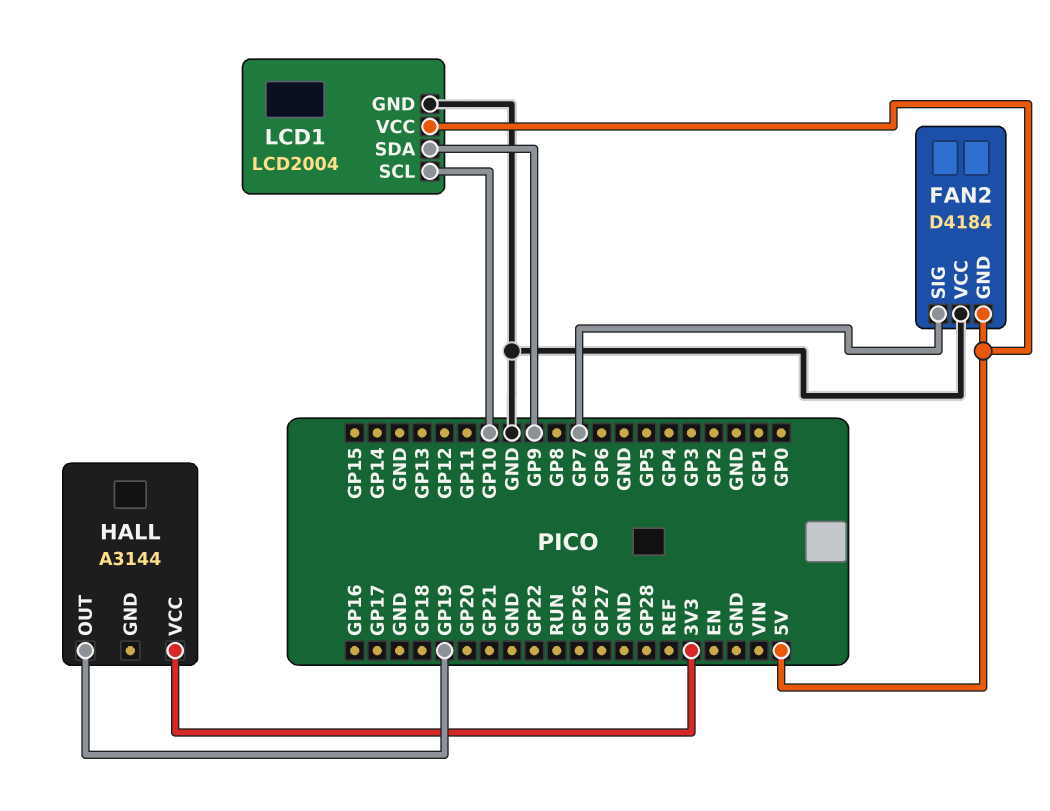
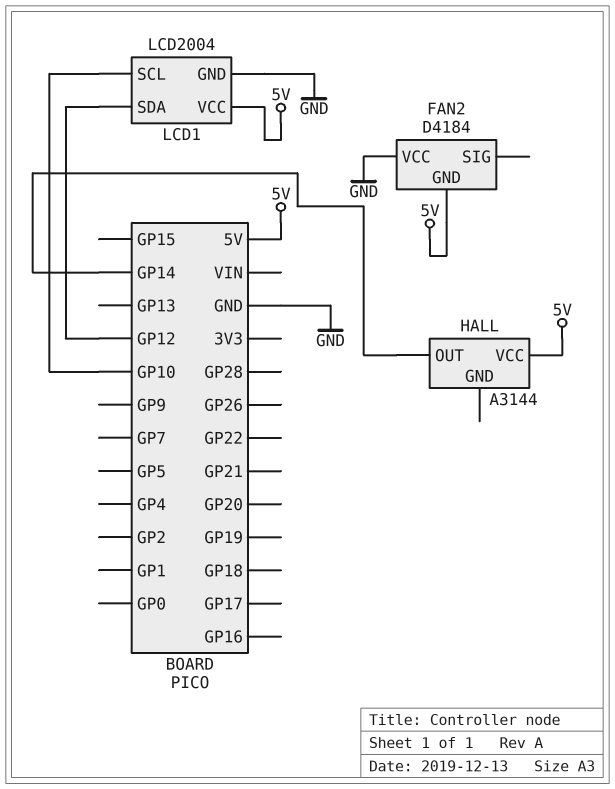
FAN2 pin SIG: GP7 -> none
HALL pin OUT: GP19 -> GP14
HALL pin VCC: 3V3 -> 5V
LCD1 pin SDA: GP9 -> GP12

